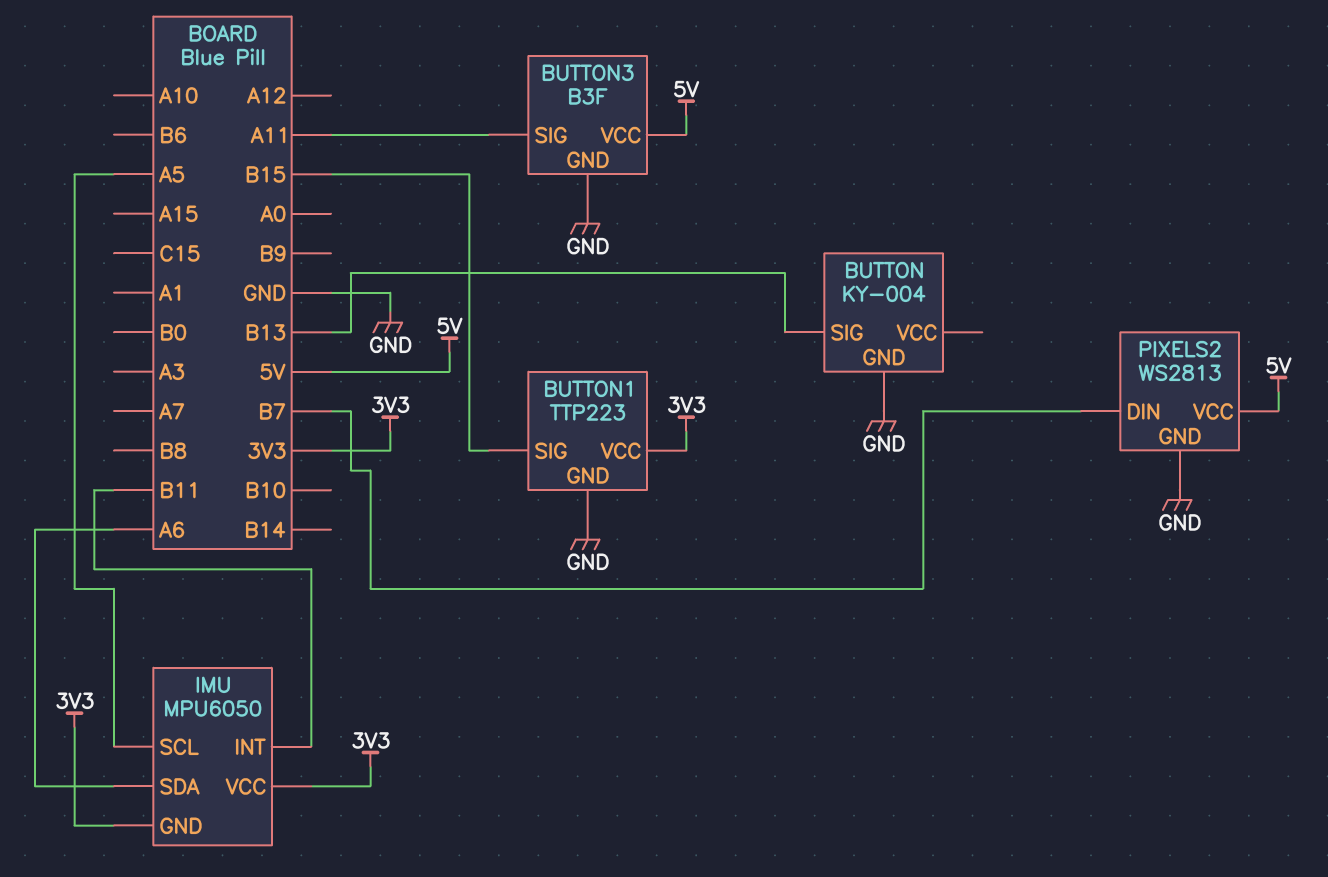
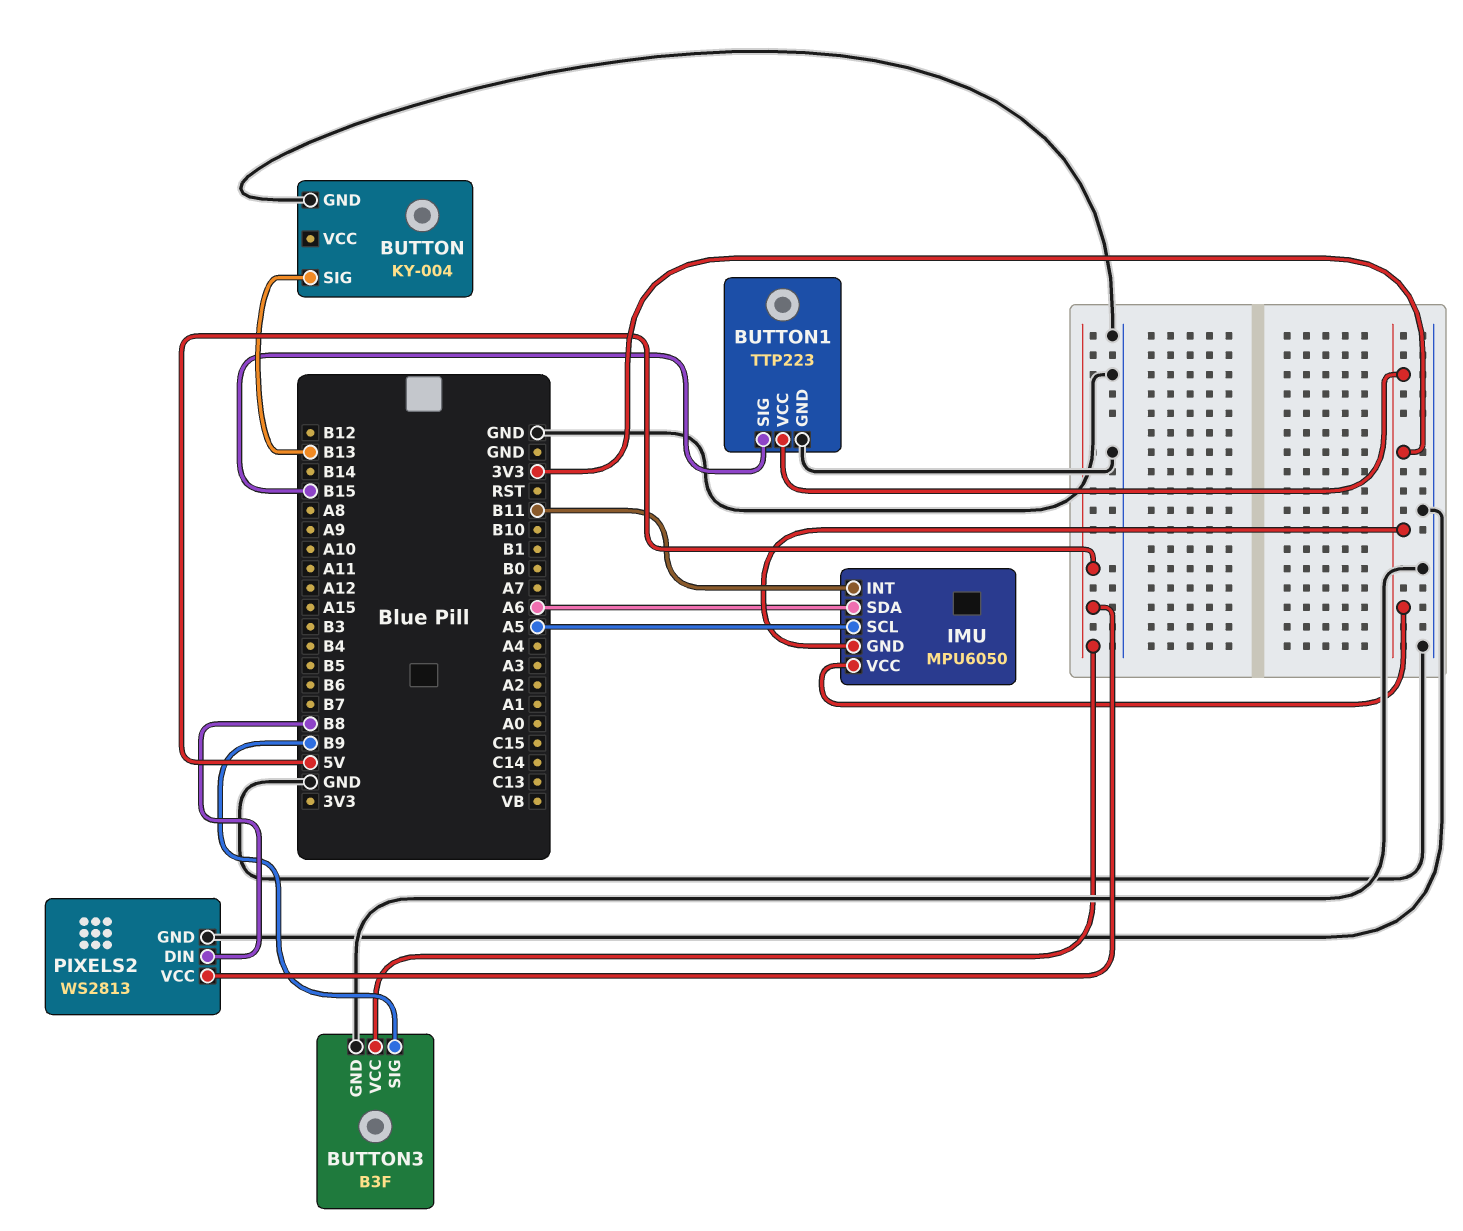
BUTTON3 pin SIG: A11 -> B9
PIXELS2 pin DIN: B7 -> B8

